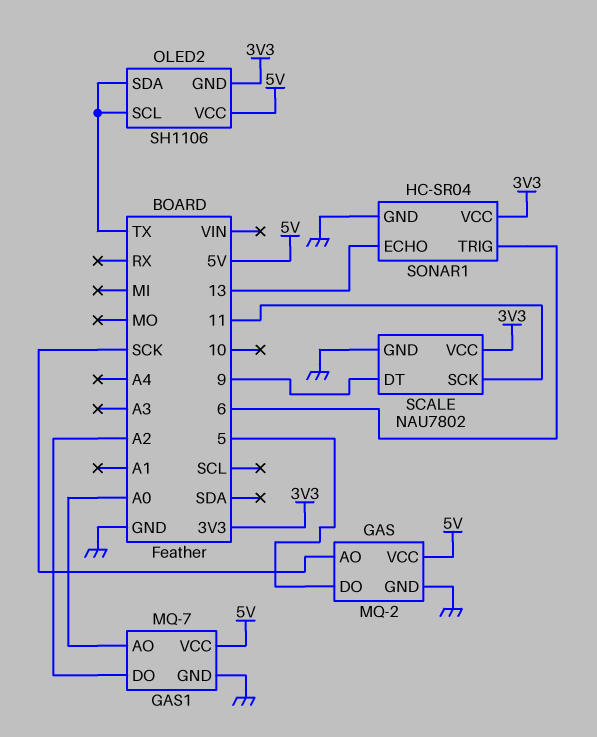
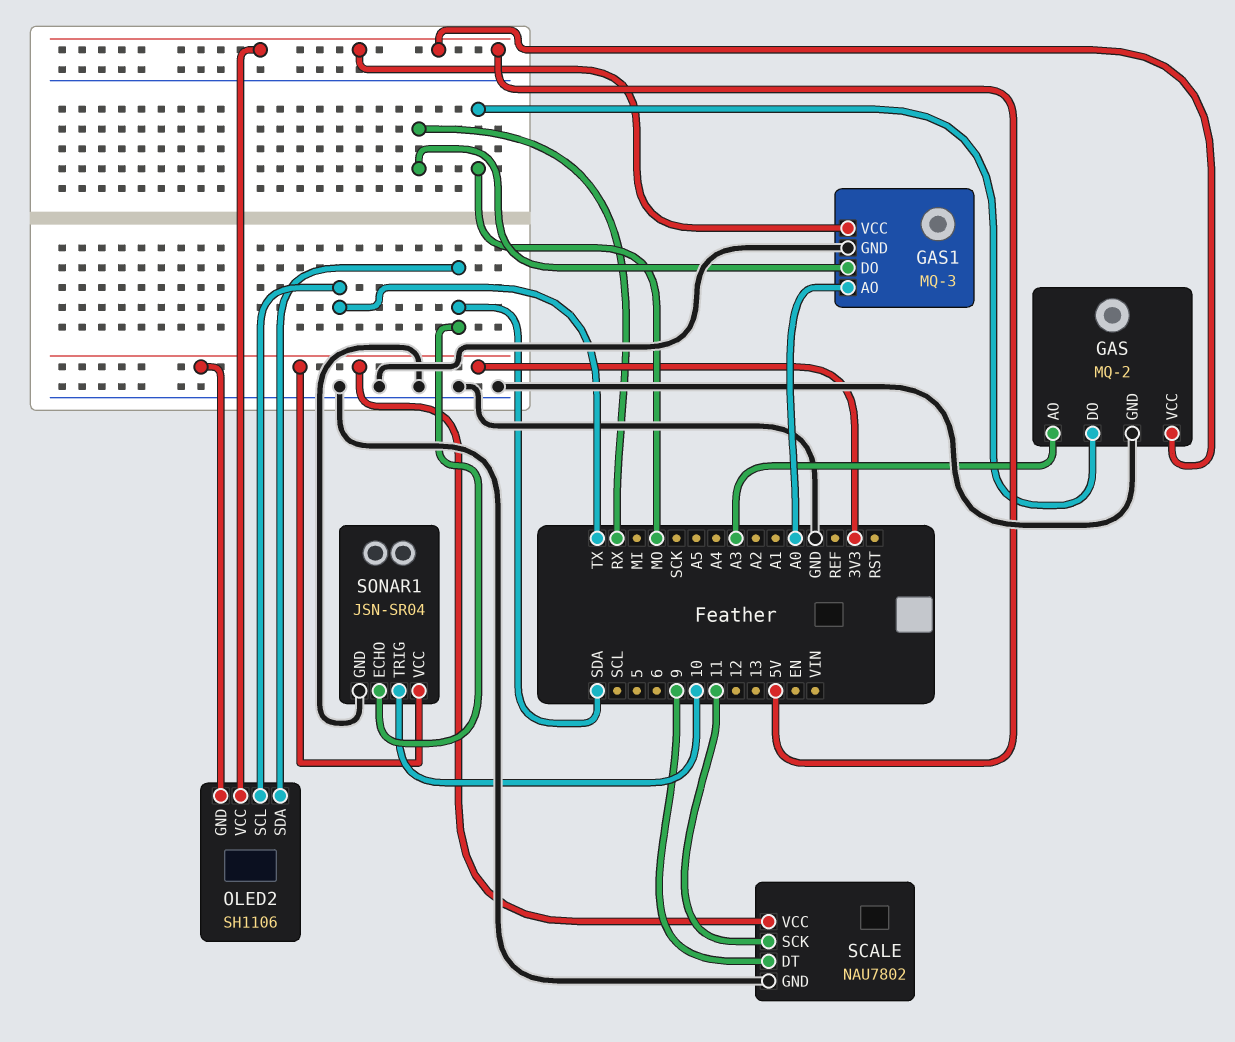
GAS pin AO: SCK -> A3
GAS pin DO: 5 -> MO
GAS1: MQ-7 -> MQ-3
GAS1 pin DO: A2 -> RX
OLED2 pin SDA: TX -> SDA
SONAR1: HC-SR04 -> JSN-SR04
SONAR1 pin ECHO: 13 -> SDA
SONAR1 pin TRIG: 6 -> 10

